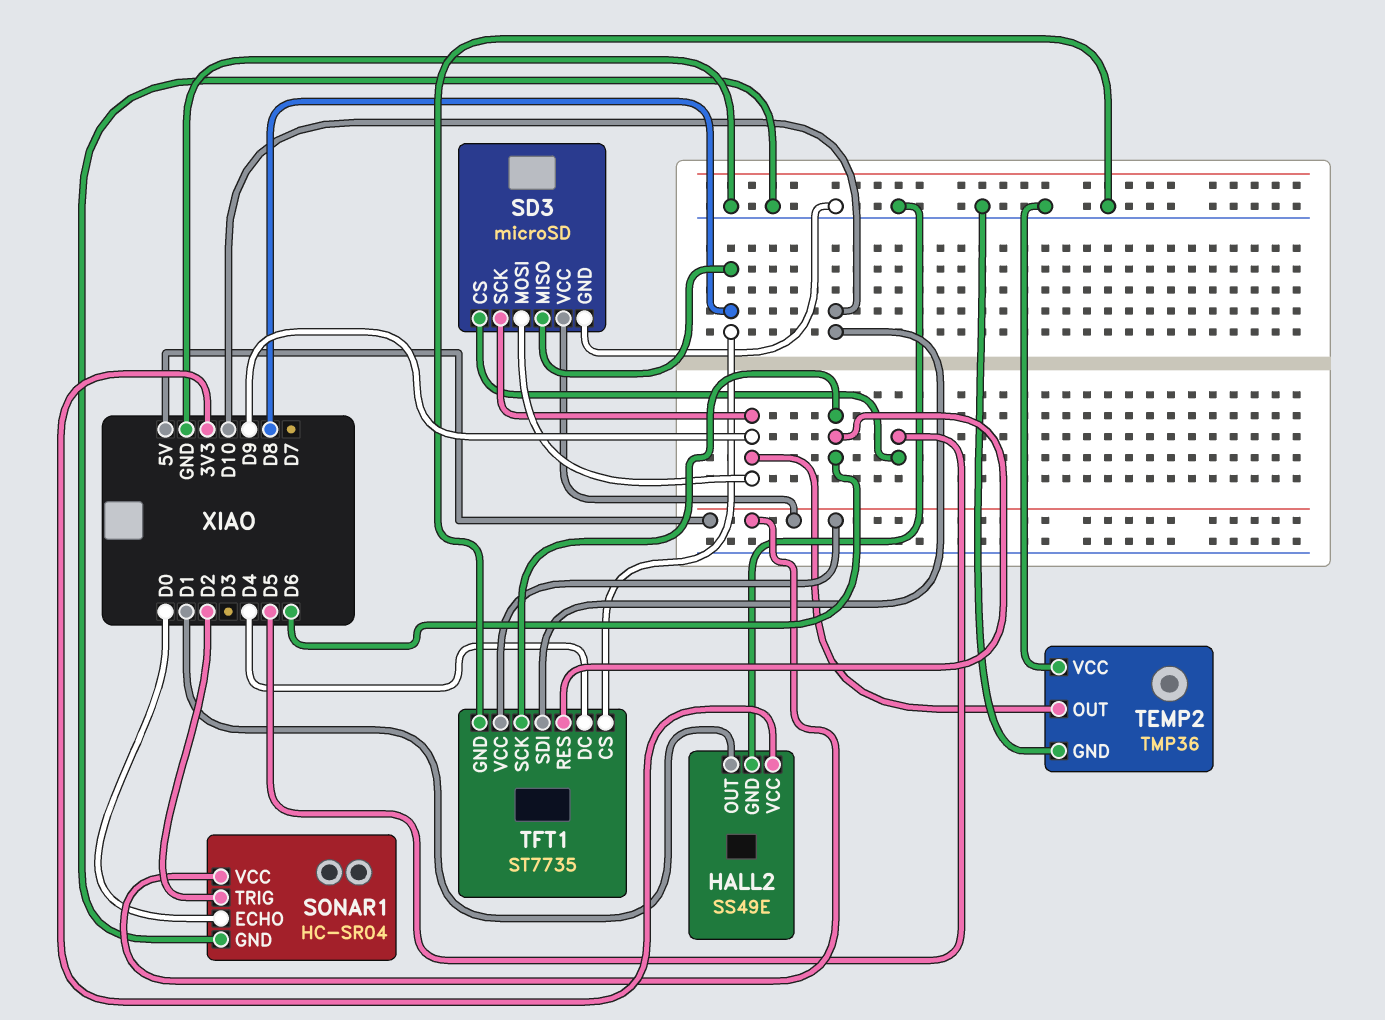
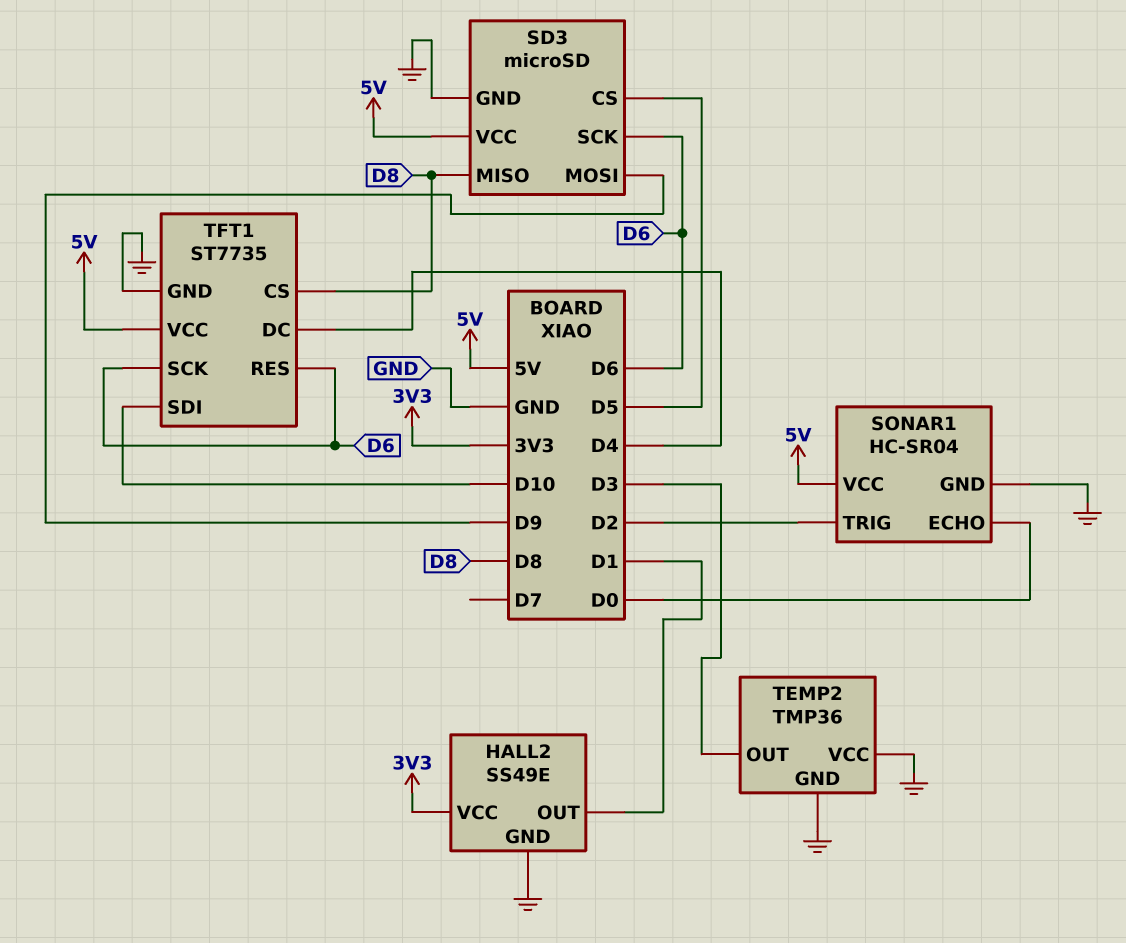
SD3 pin SCK: D9 -> D6
TEMP2 pin OUT: D9 -> D3

